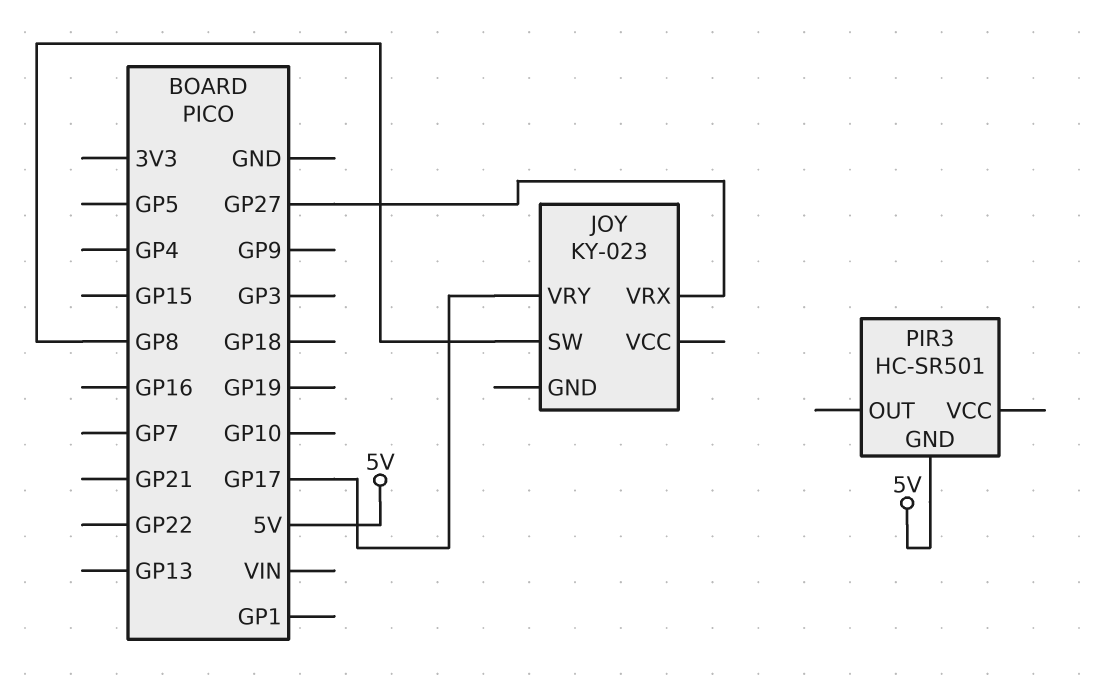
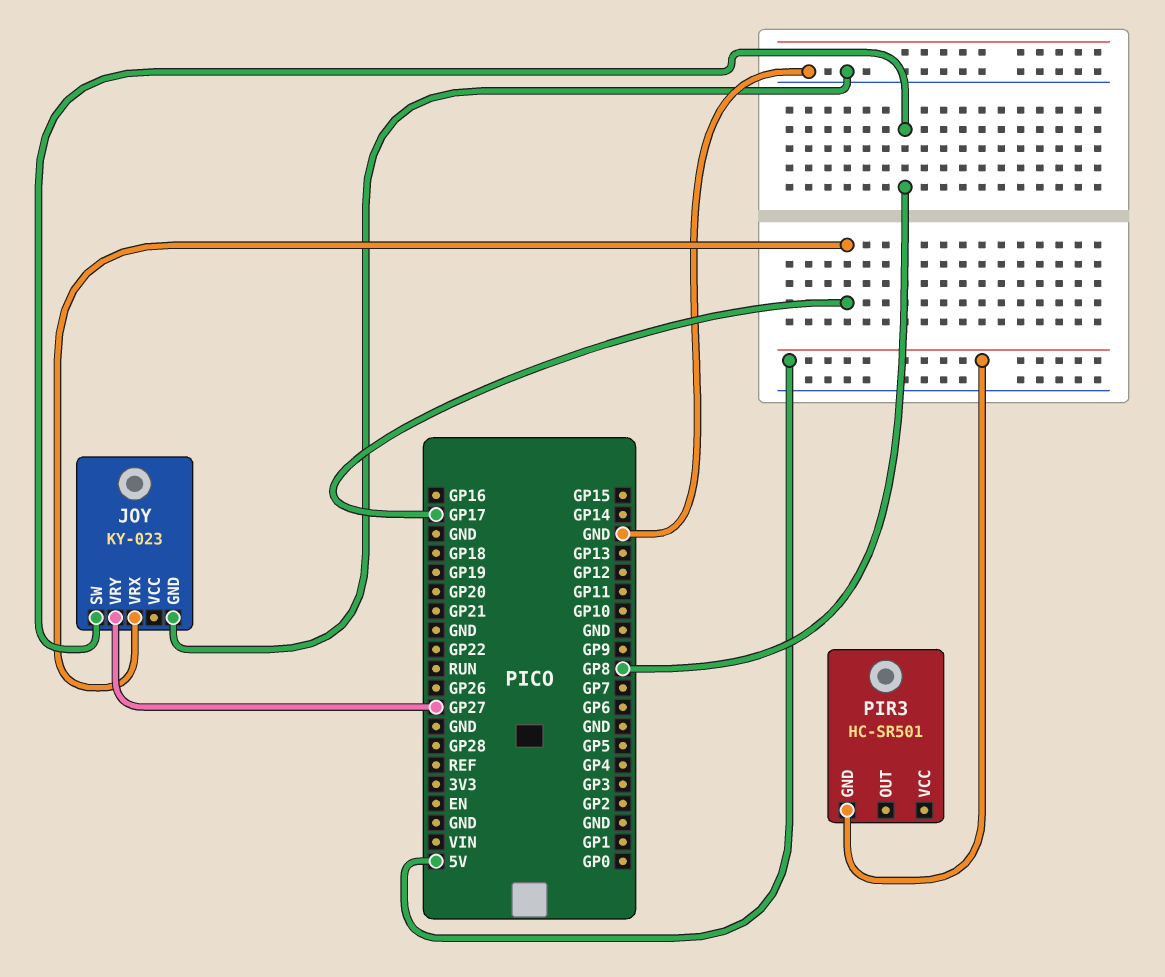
JOY pin GND: none -> GND
JOY pin VRX: GP27 -> GP17
JOY pin VRY: GP17 -> GP27

